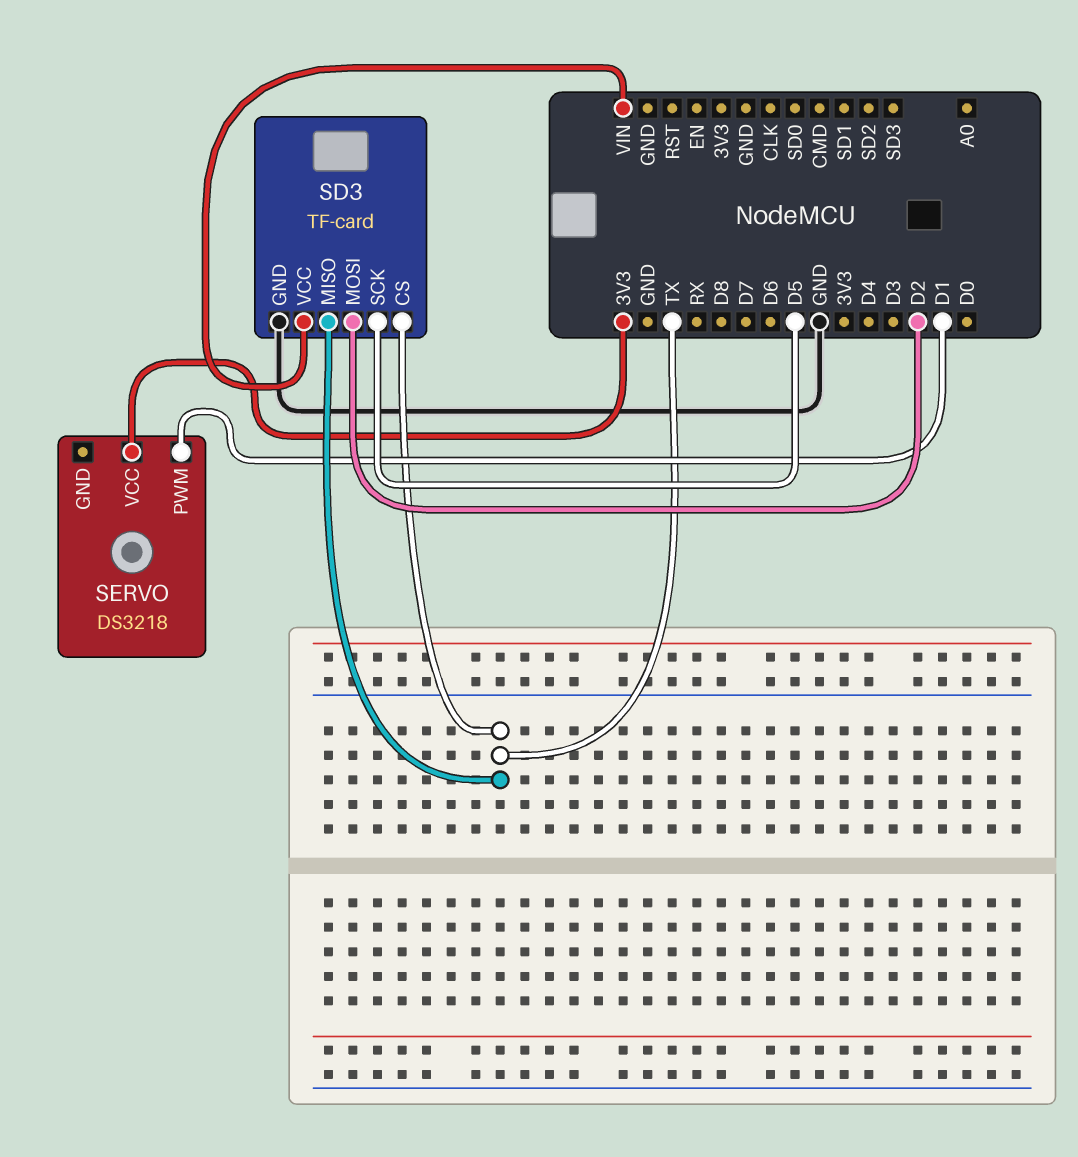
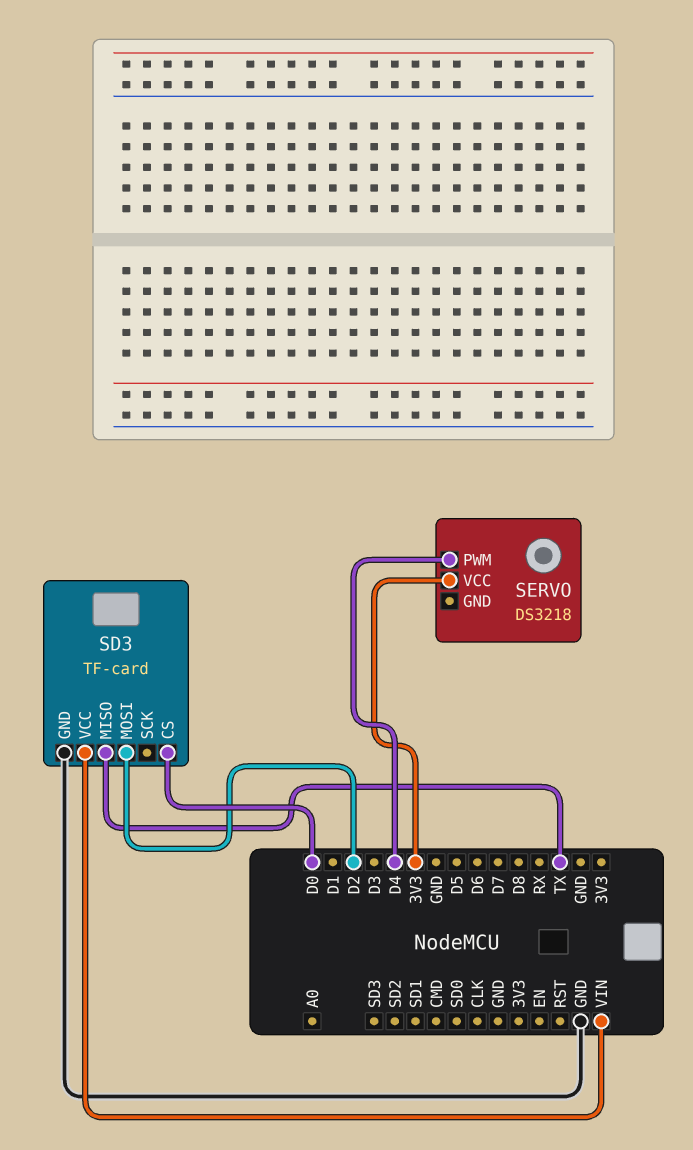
SD3 pin CS: TX -> D0
SD3 pin SCK: D5 -> none
SERVO pin PWM: D1 -> D4

